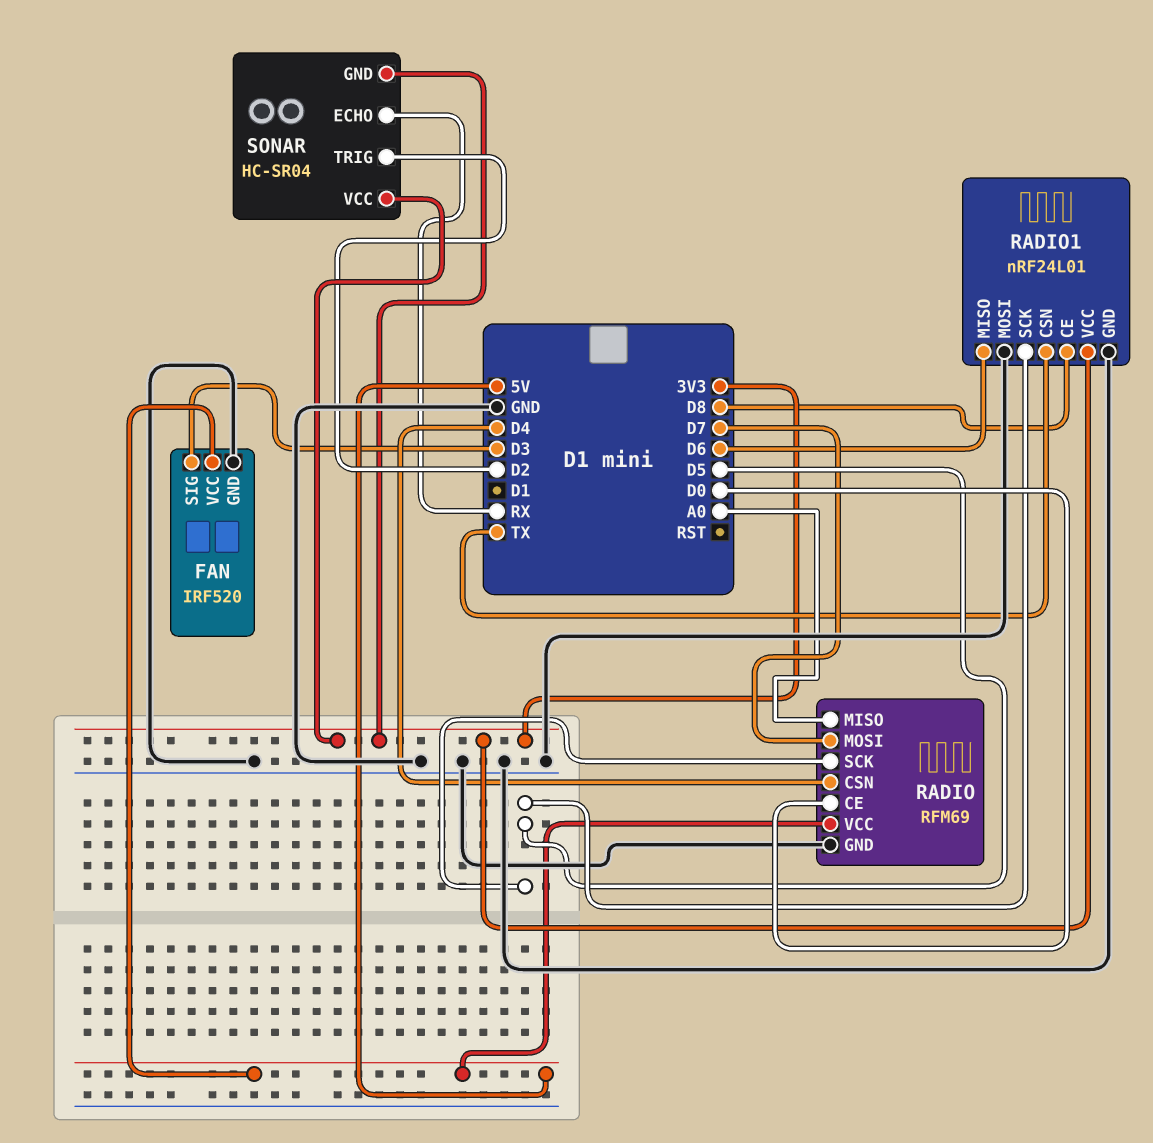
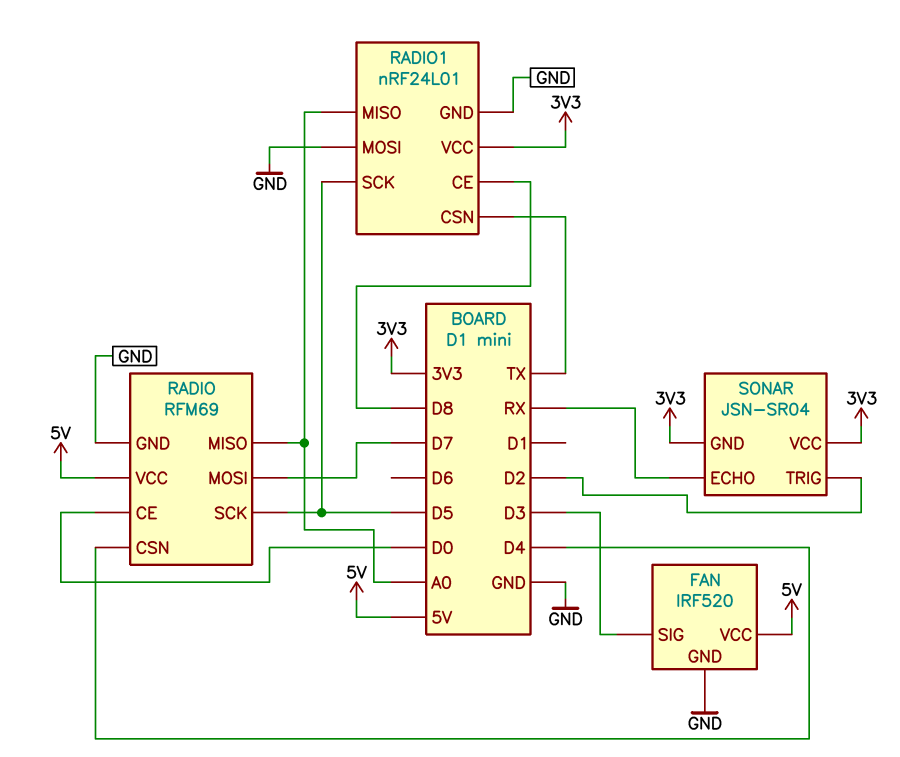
RADIO1 pin MISO: D6 -> A0
SONAR: HC-SR04 -> JSN-SR04

